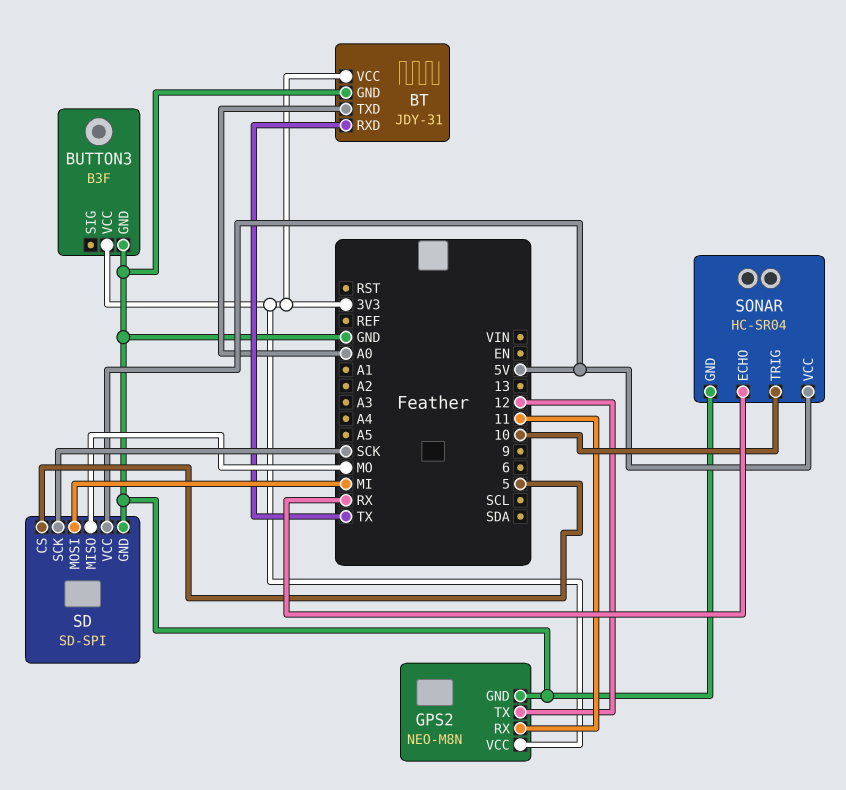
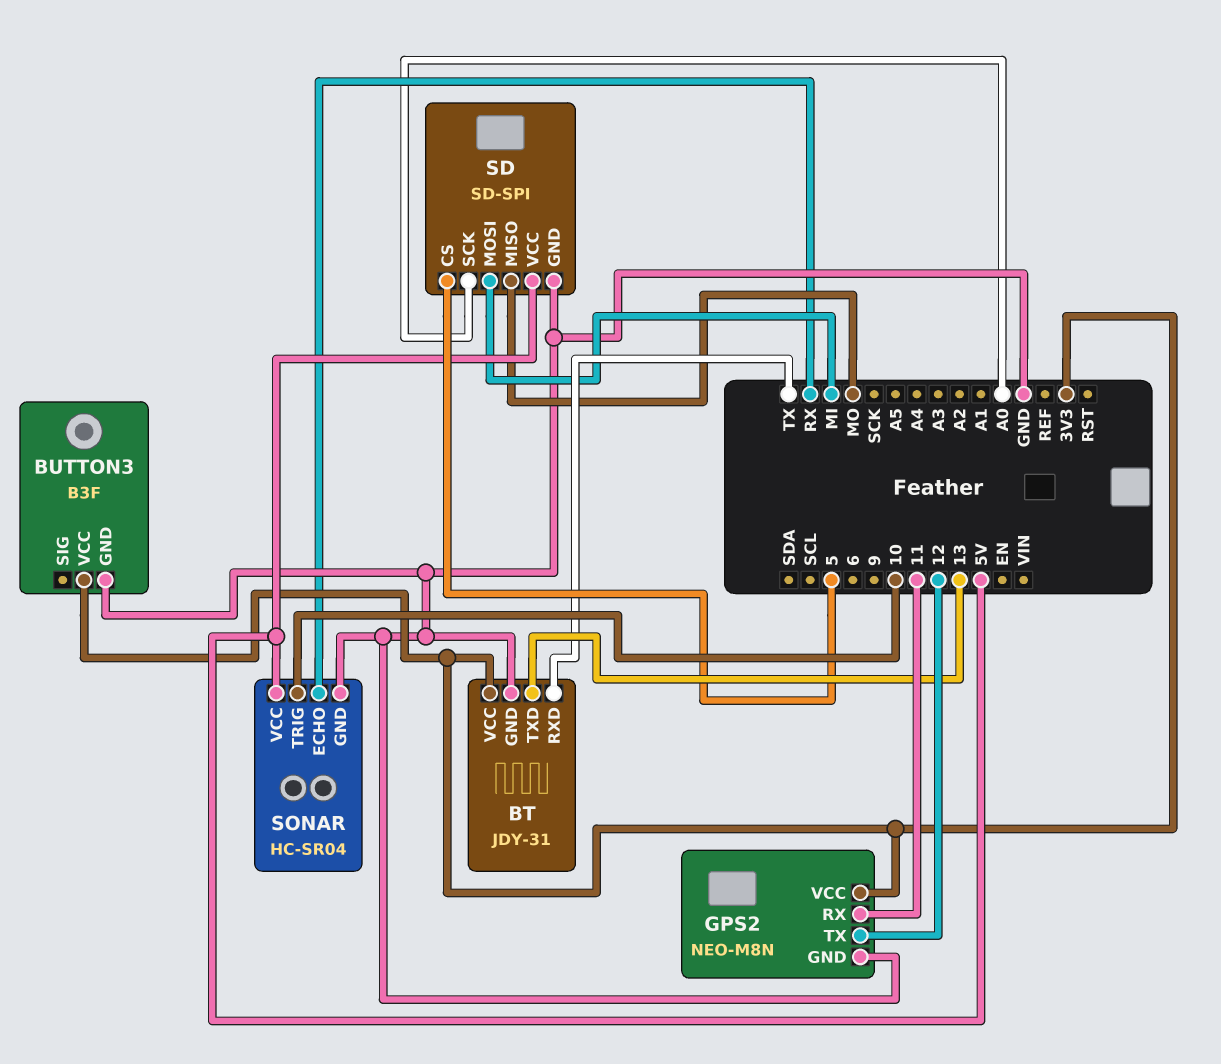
BT pin TXD: A0 -> 13
SD pin SCK: SCK -> A0

